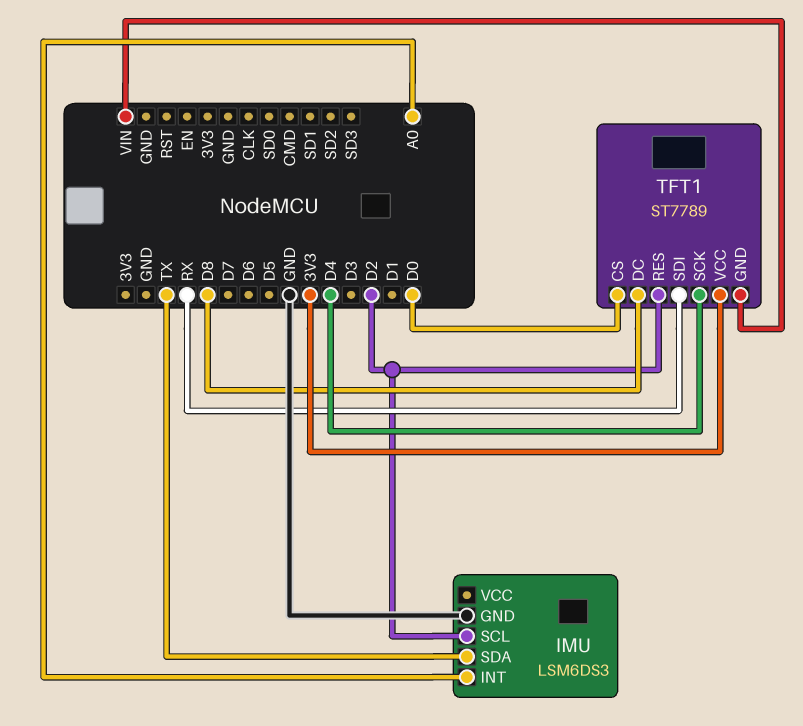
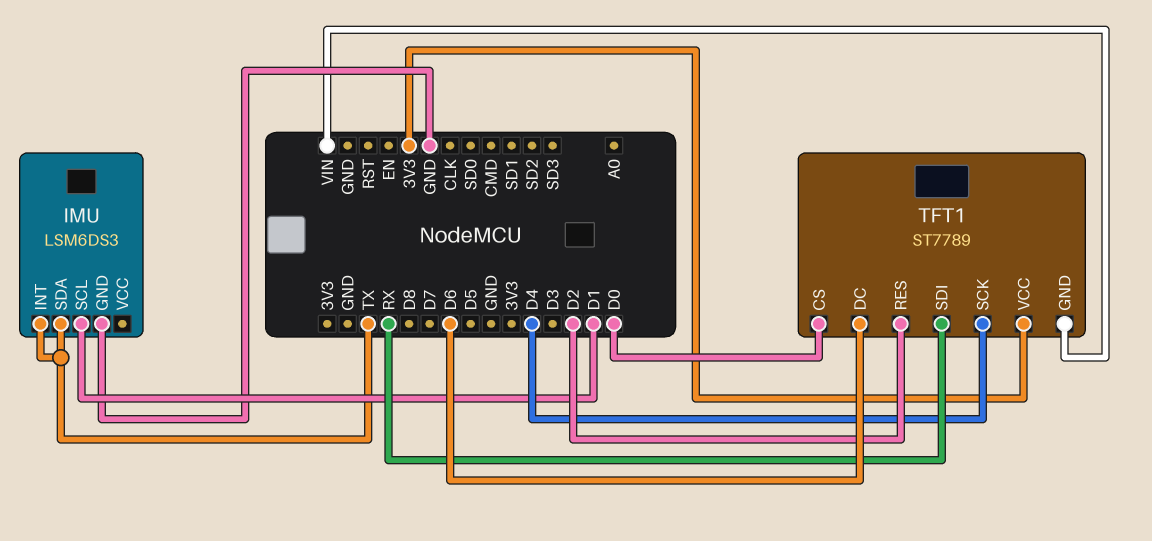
IMU pin INT: A0 -> TX
IMU pin SCL: D2 -> D1
TFT1 pin DC: D8 -> D6

